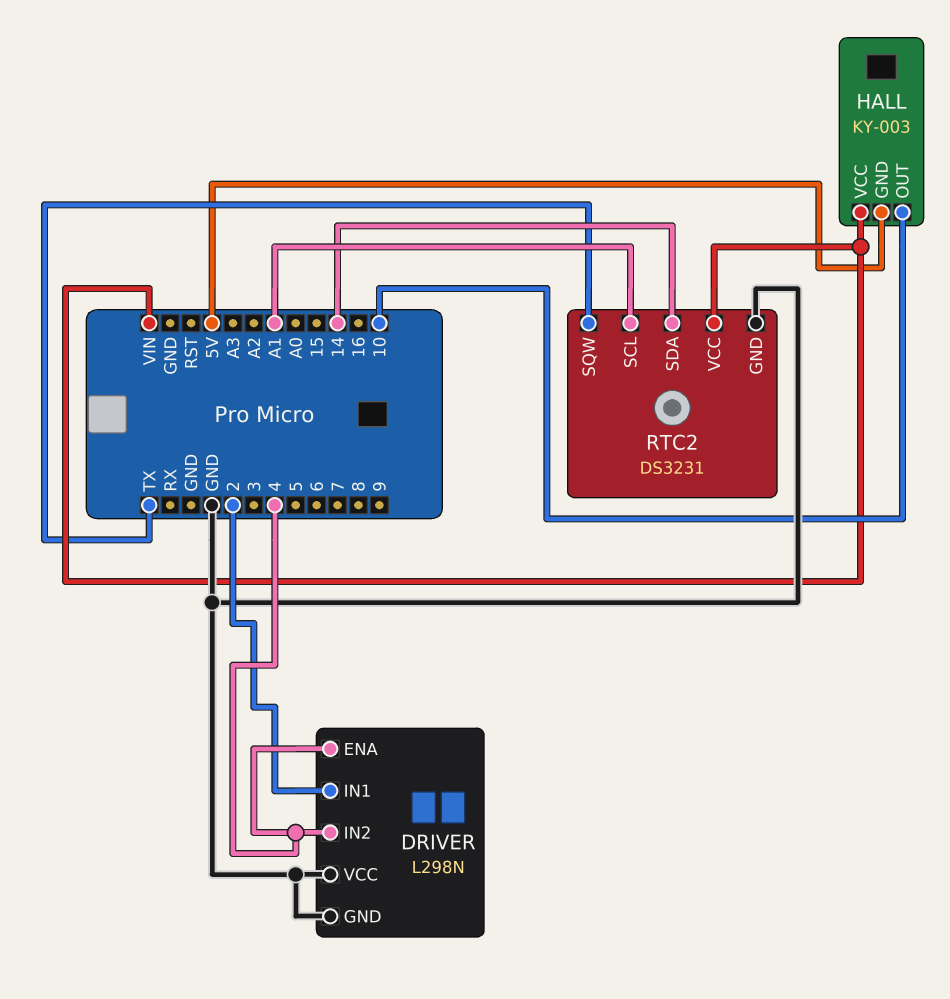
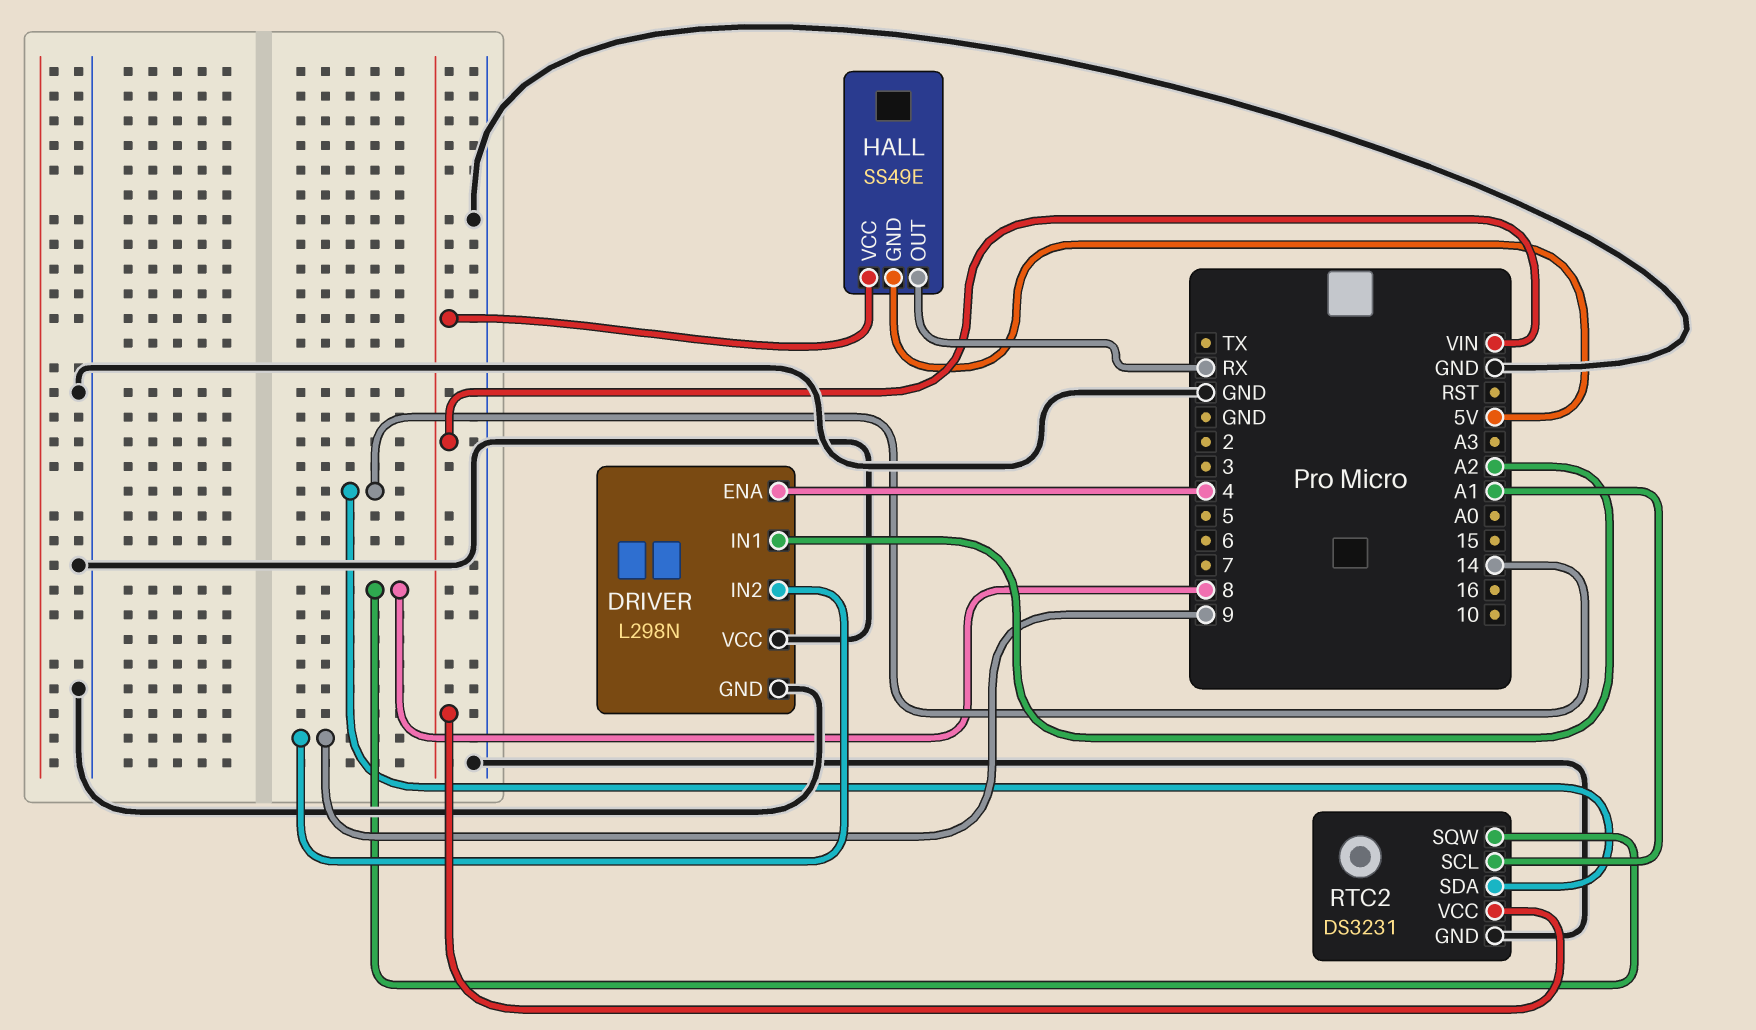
DRIVER pin IN1: 2 -> A2
DRIVER pin IN2: 4 -> 9
HALL: KY-003 -> SS49E
HALL pin OUT: 10 -> RX
RTC2 pin SQW: TX -> 8

